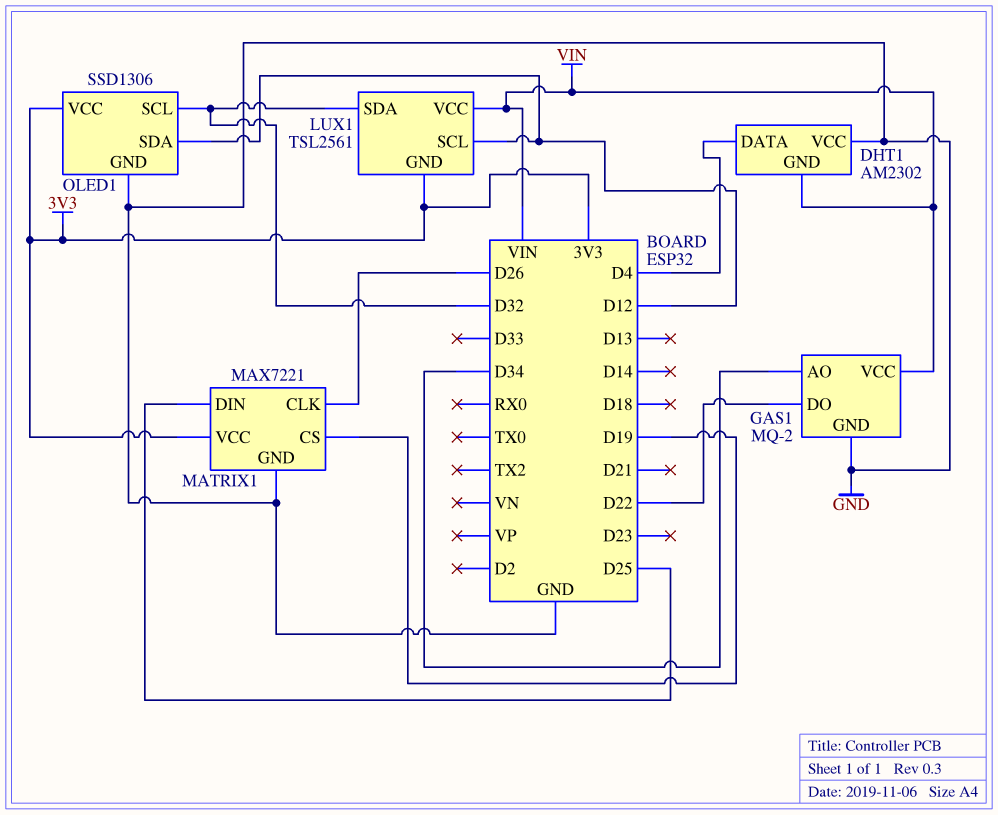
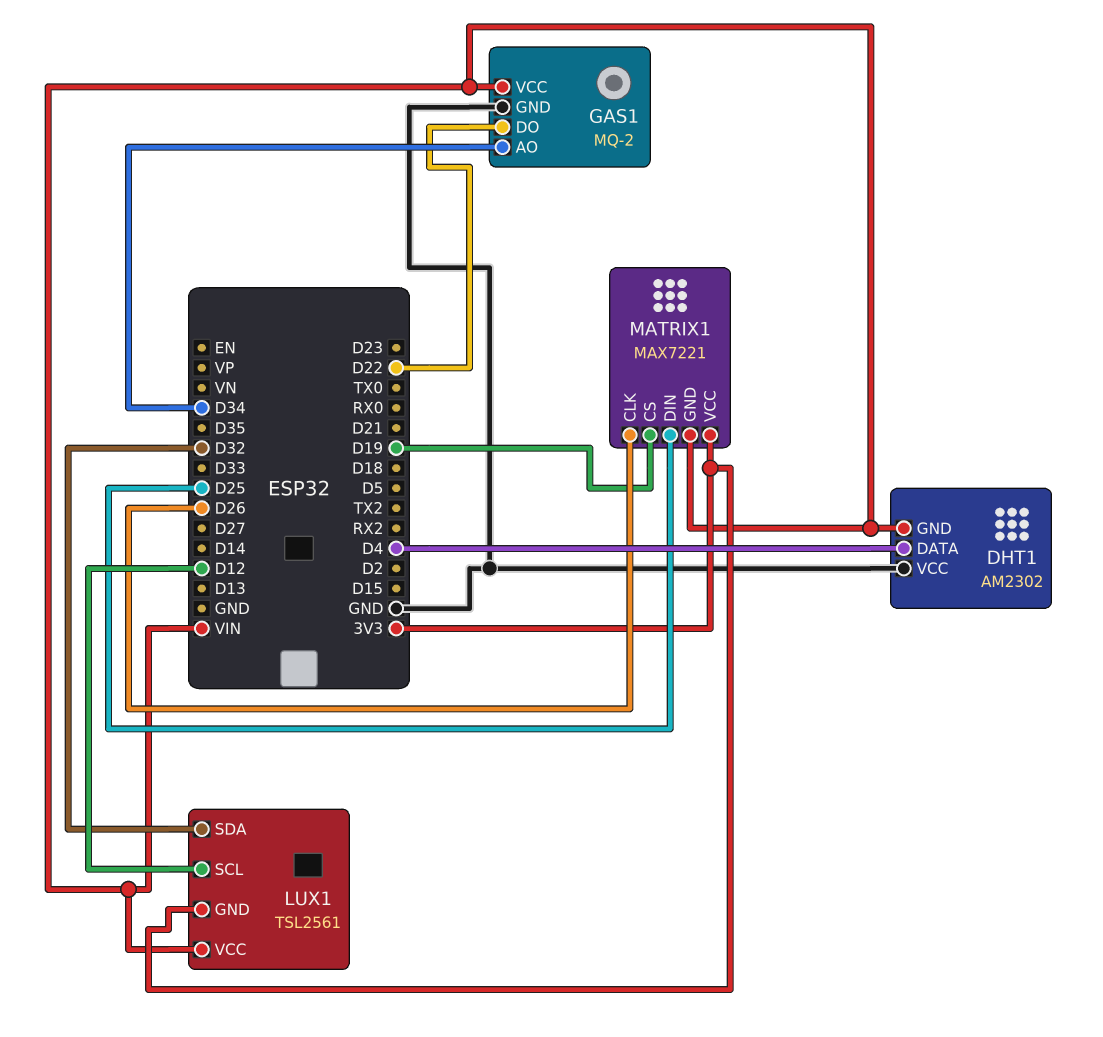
MATRIX1 pin GND: GND -> VIN
OLED1: SSD1306 -> none
OLED1 pin GND: GND -> none
OLED1 pin SCL: D32 -> none
OLED1 pin SDA: D12 -> none
OLED1 pin VCC: 3V3 -> none

